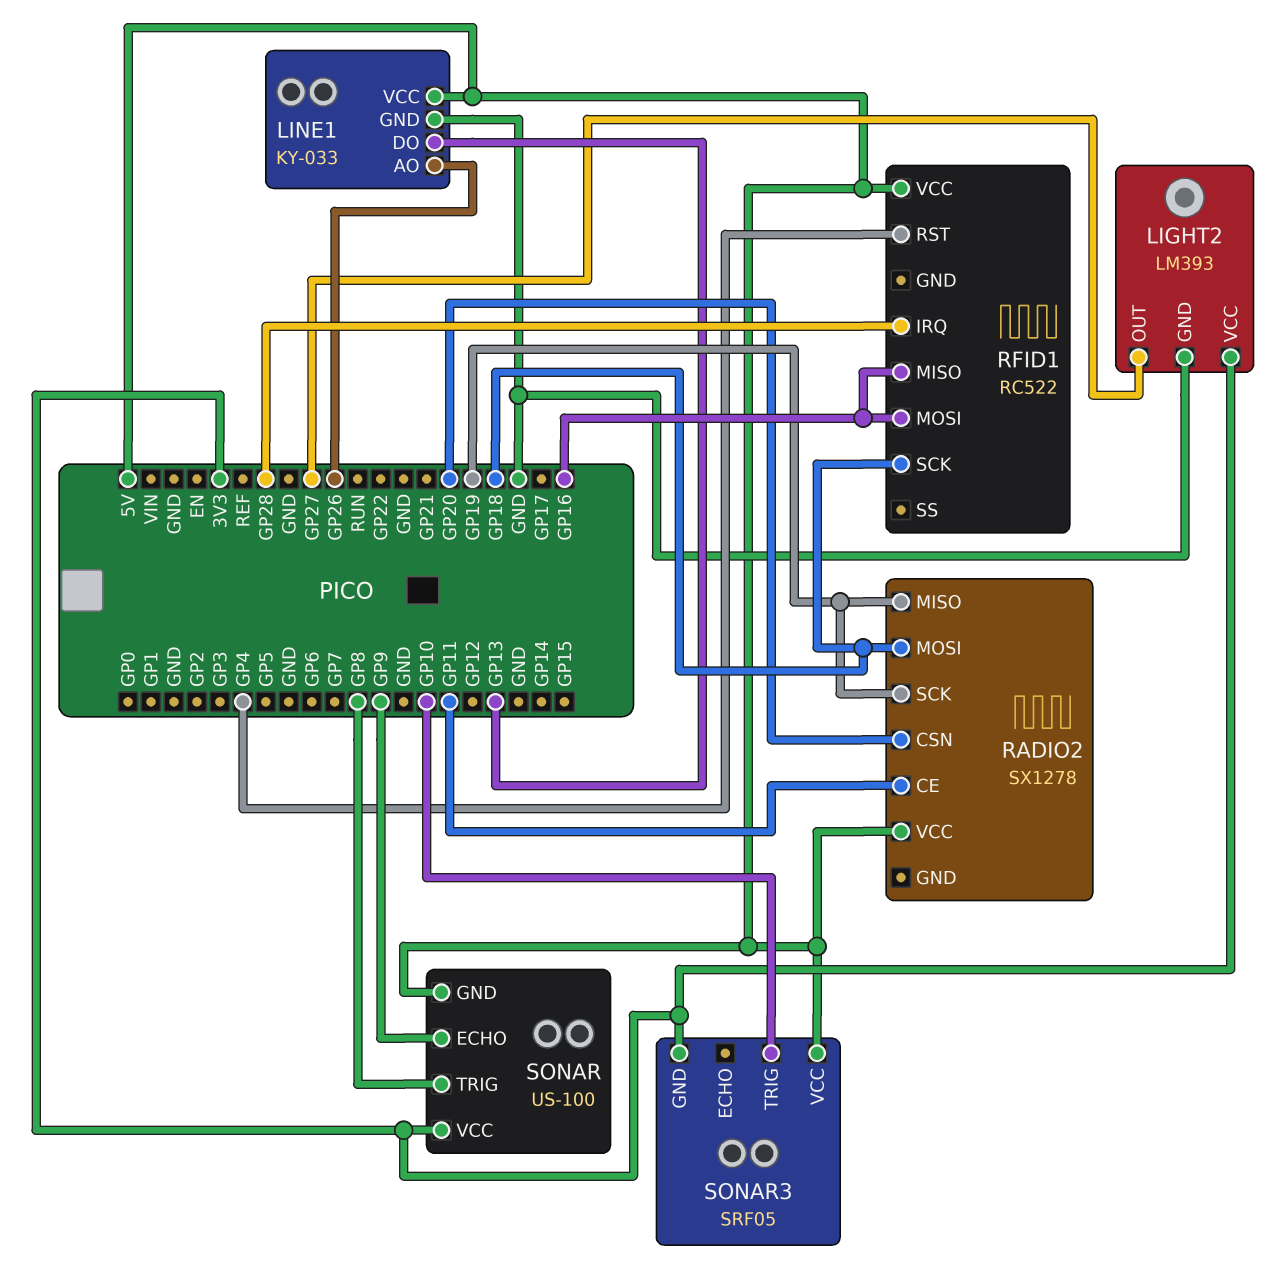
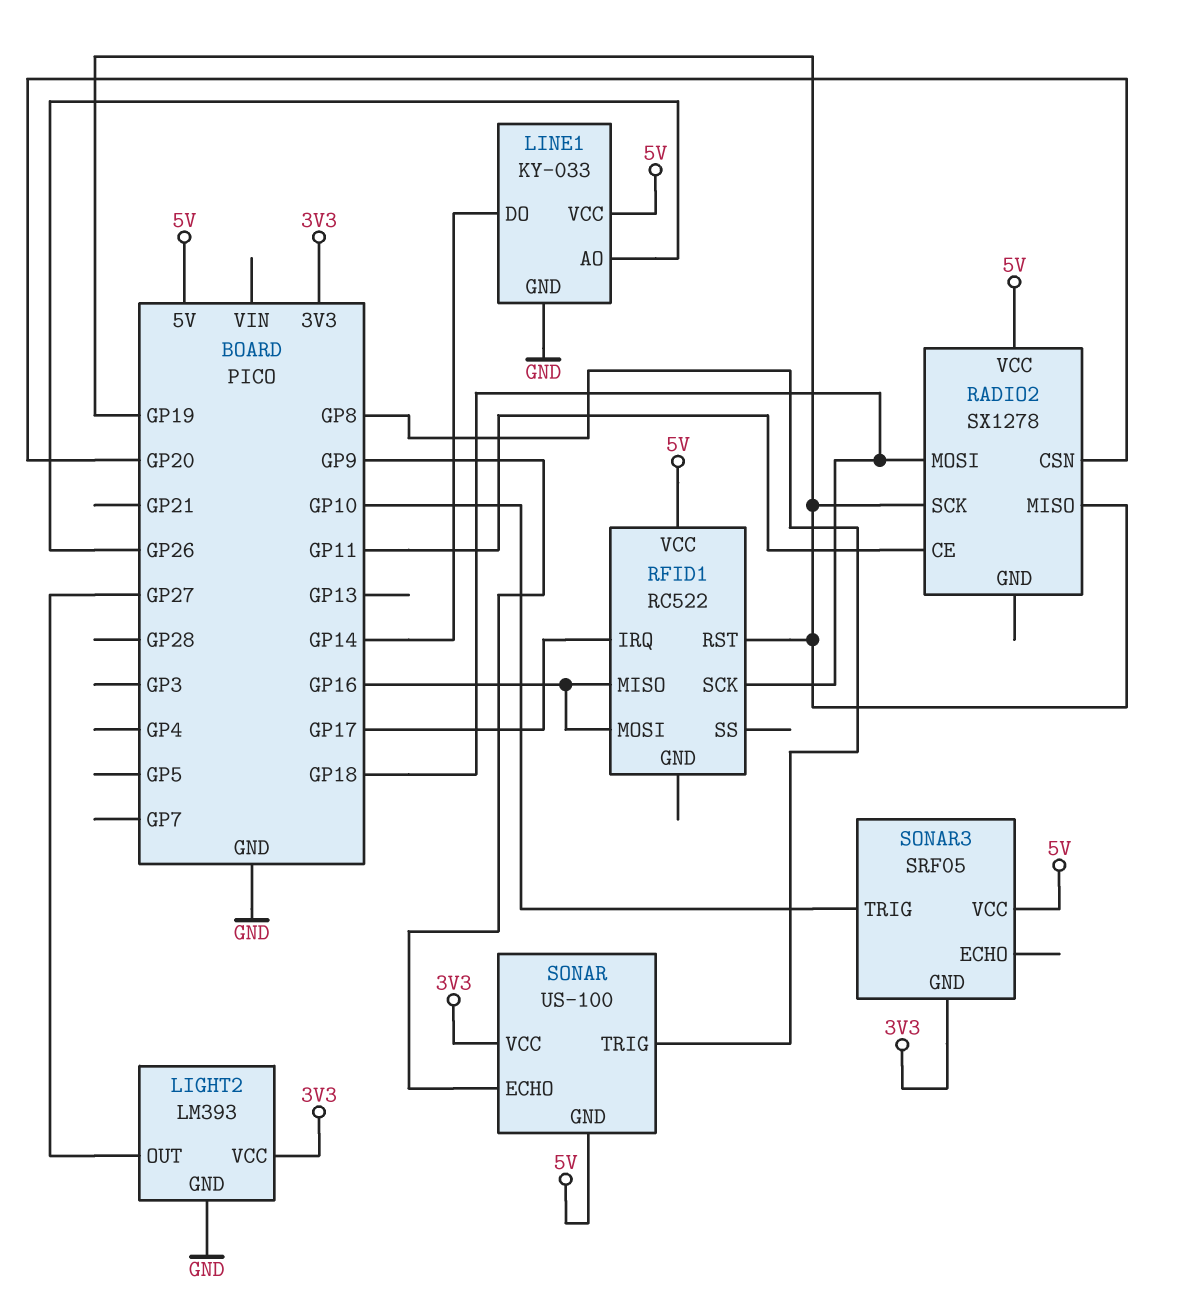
LINE1 pin DO: GP13 -> GP14
RFID1 pin IRQ: GP28 -> GP17
RFID1 pin RST: GP4 -> GP19

